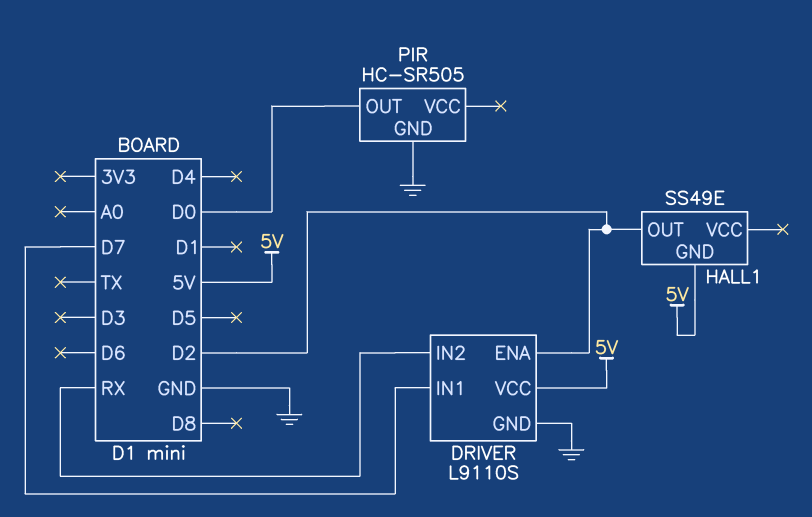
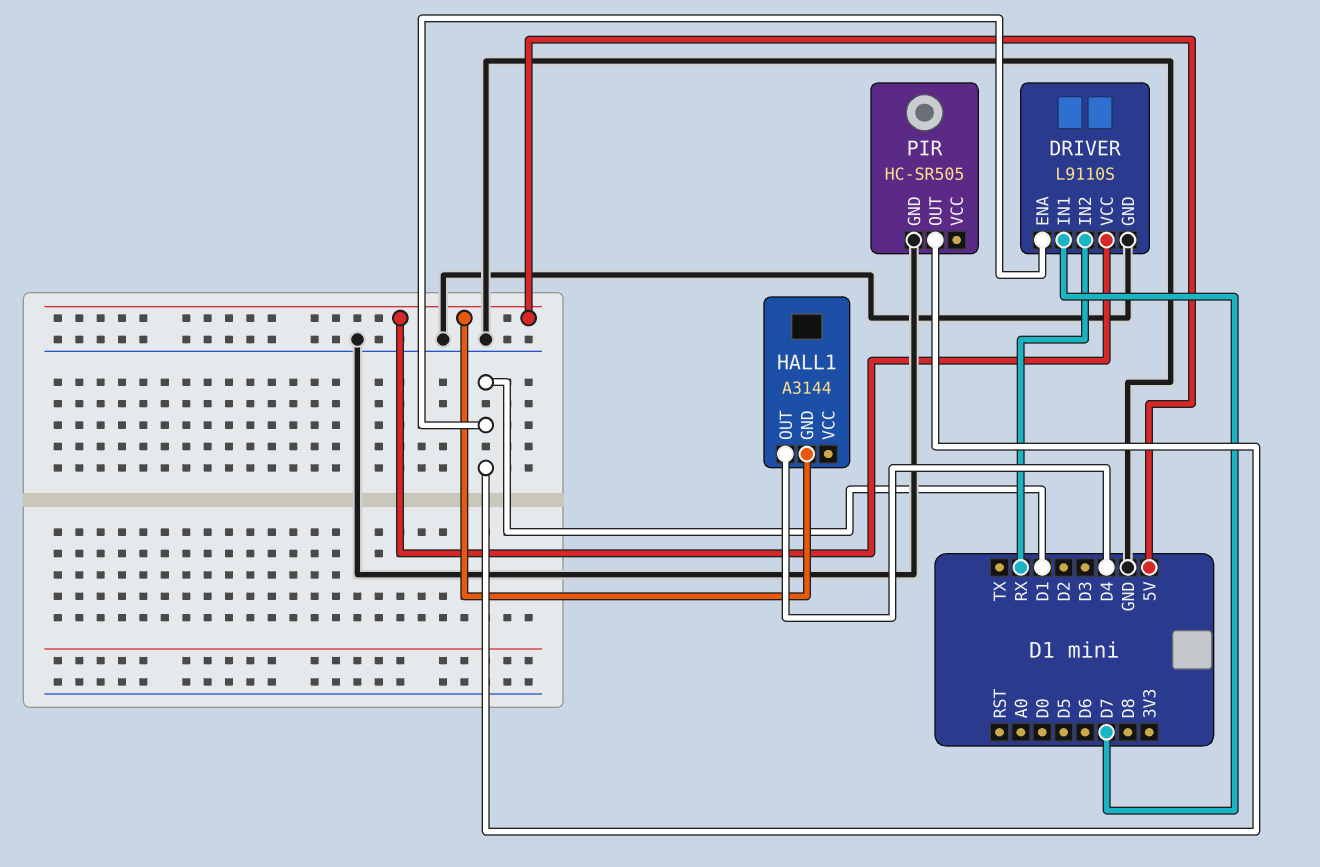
DRIVER pin ENA: D2 -> D1
HALL1: SS49E -> A3144
HALL1 pin OUT: D2 -> D4
PIR pin OUT: D0 -> D1

